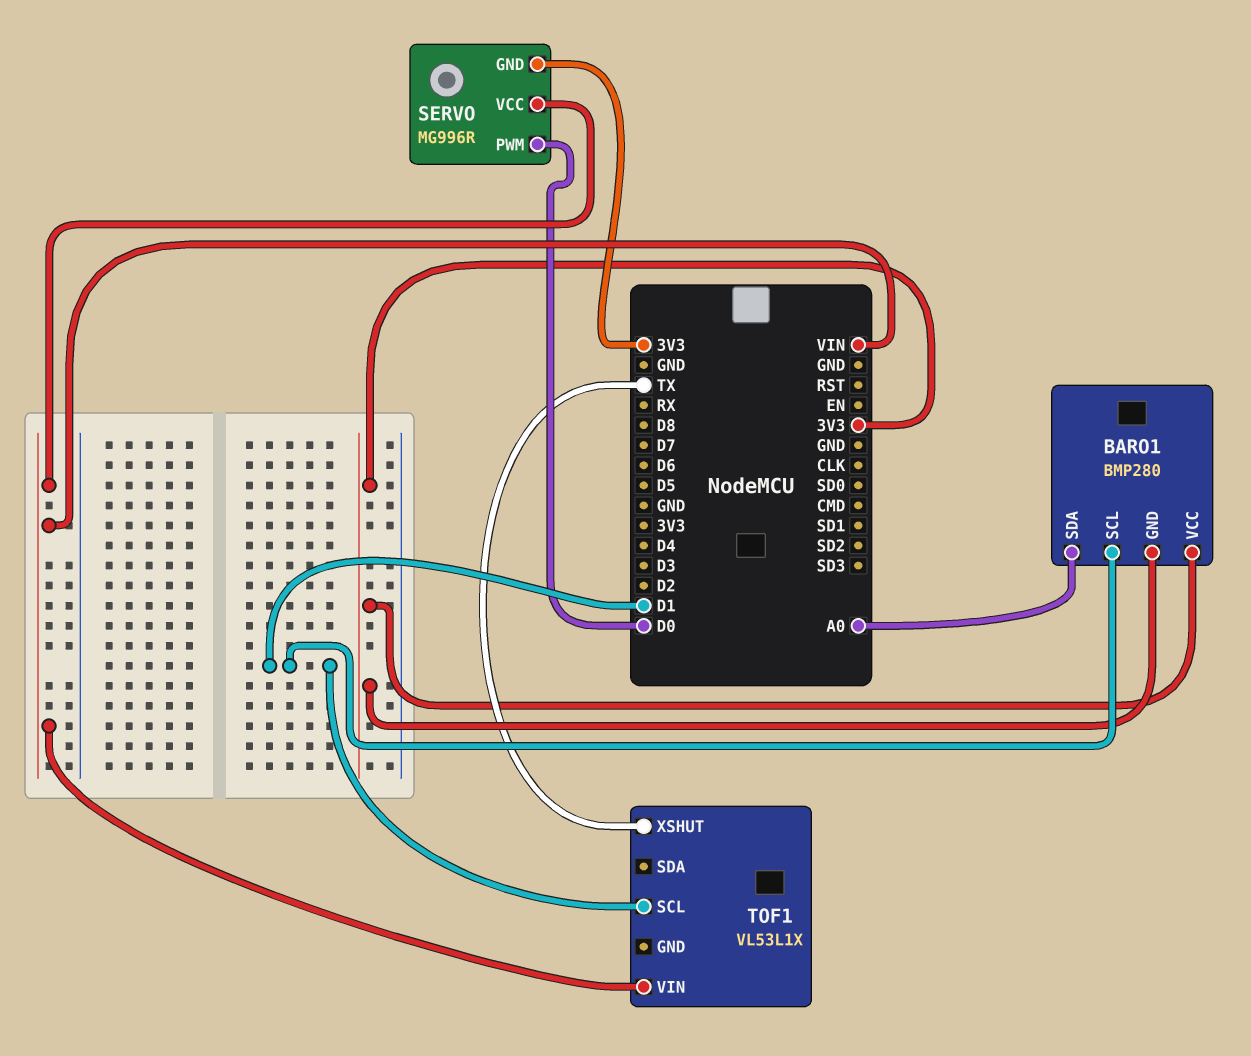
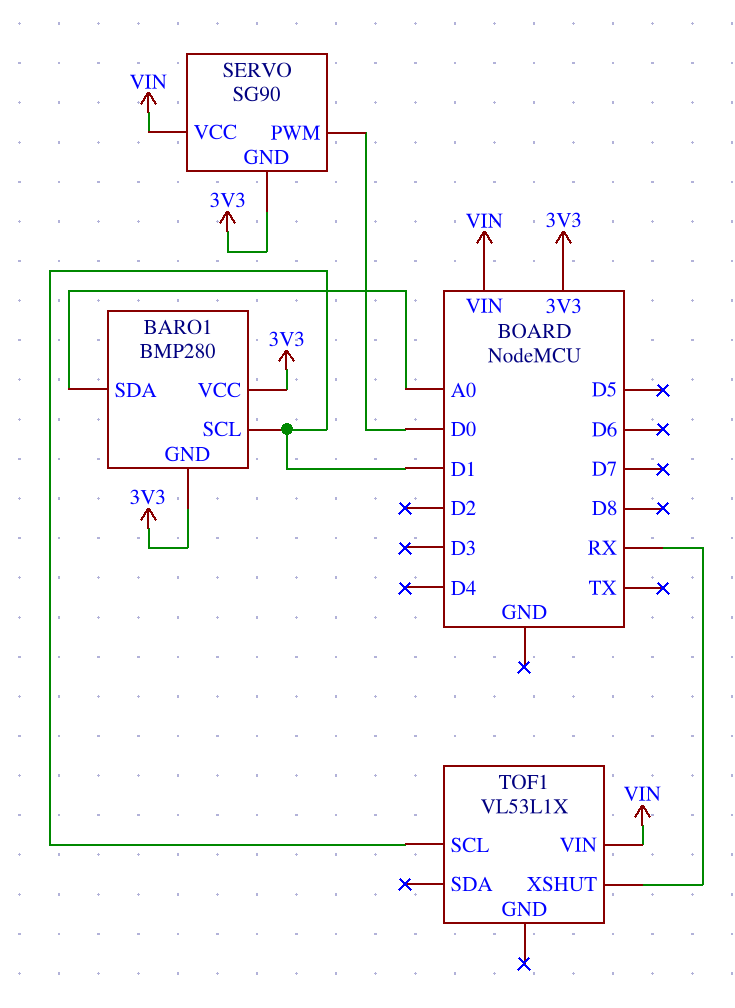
SERVO: MG996R -> SG90
TOF1 pin XSHUT: TX -> RX

